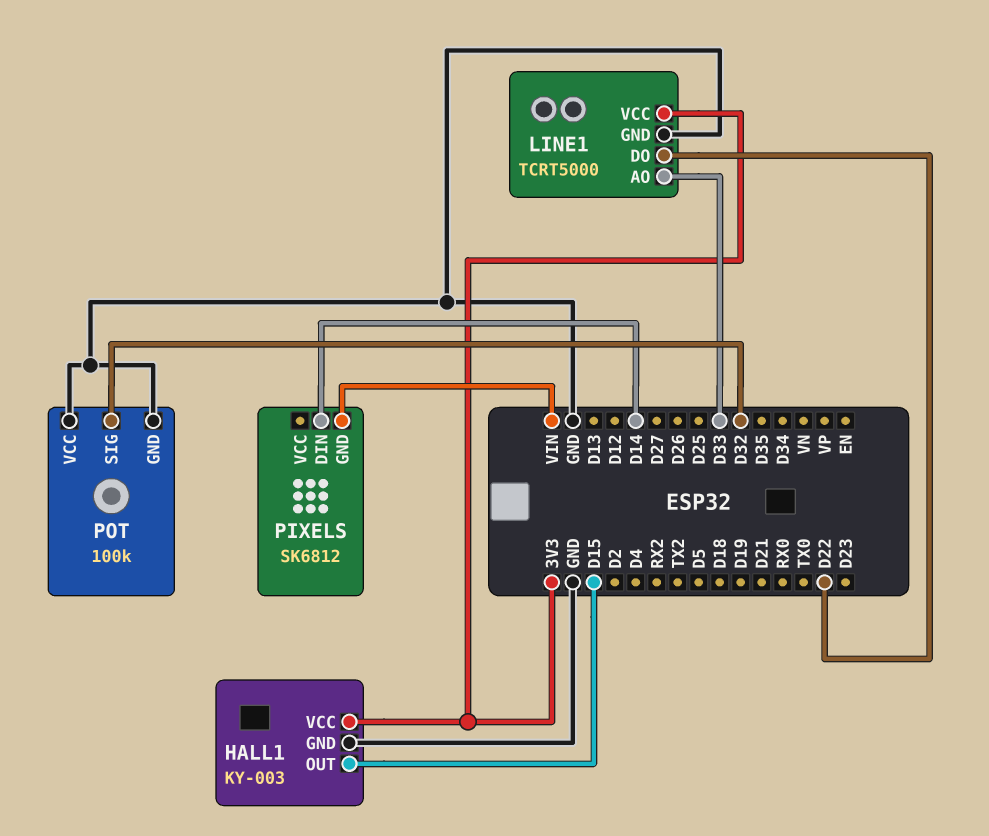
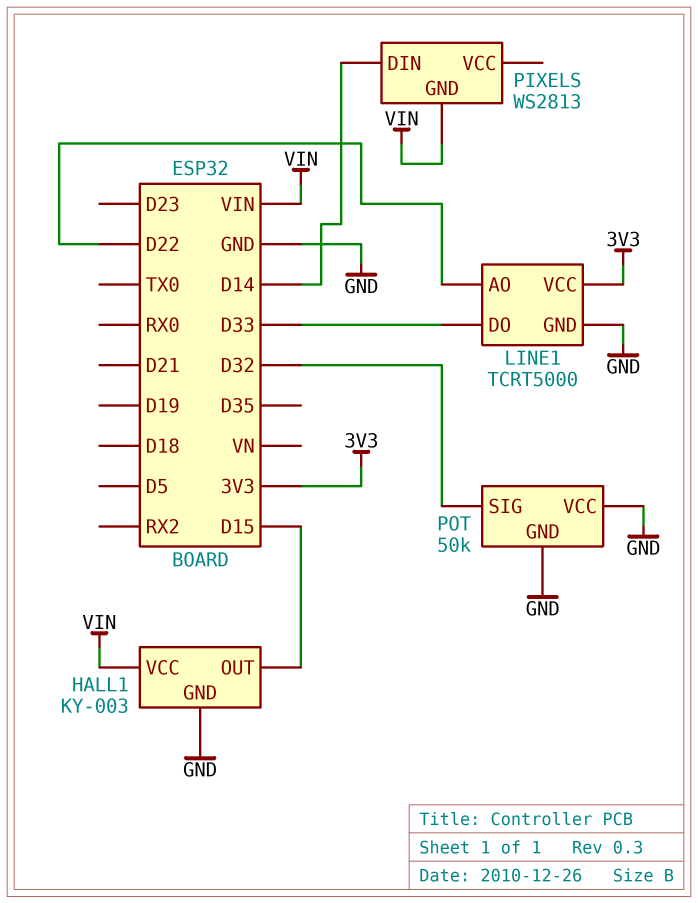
HALL1 pin VCC: 3V3 -> VIN
LINE1 pin AO: D33 -> D22
LINE1 pin DO: D22 -> D33
PIXELS: SK6812 -> WS2813
POT: 100k -> 50k

